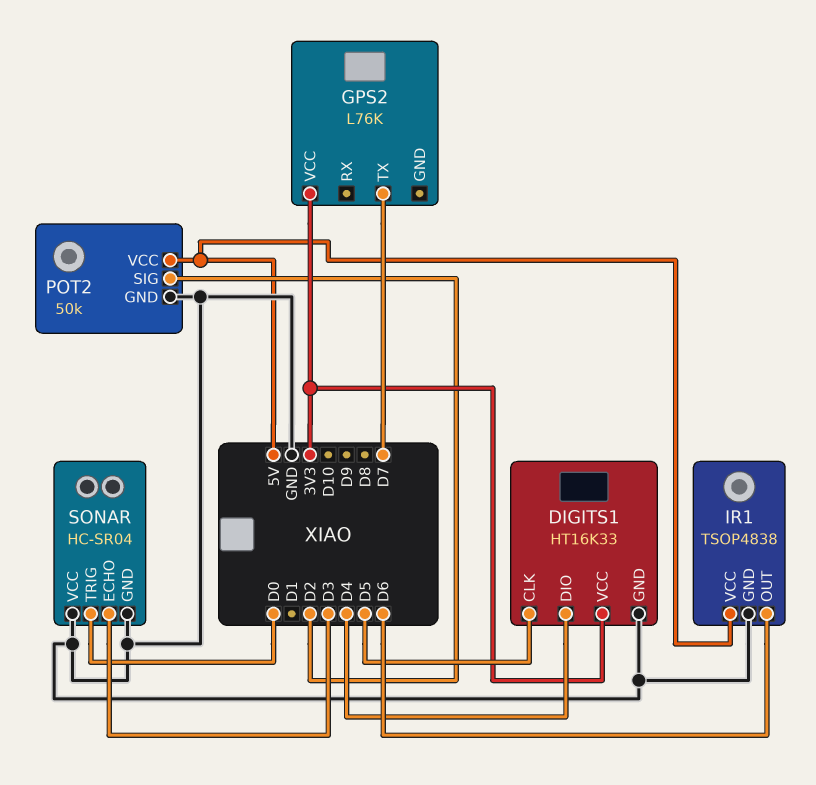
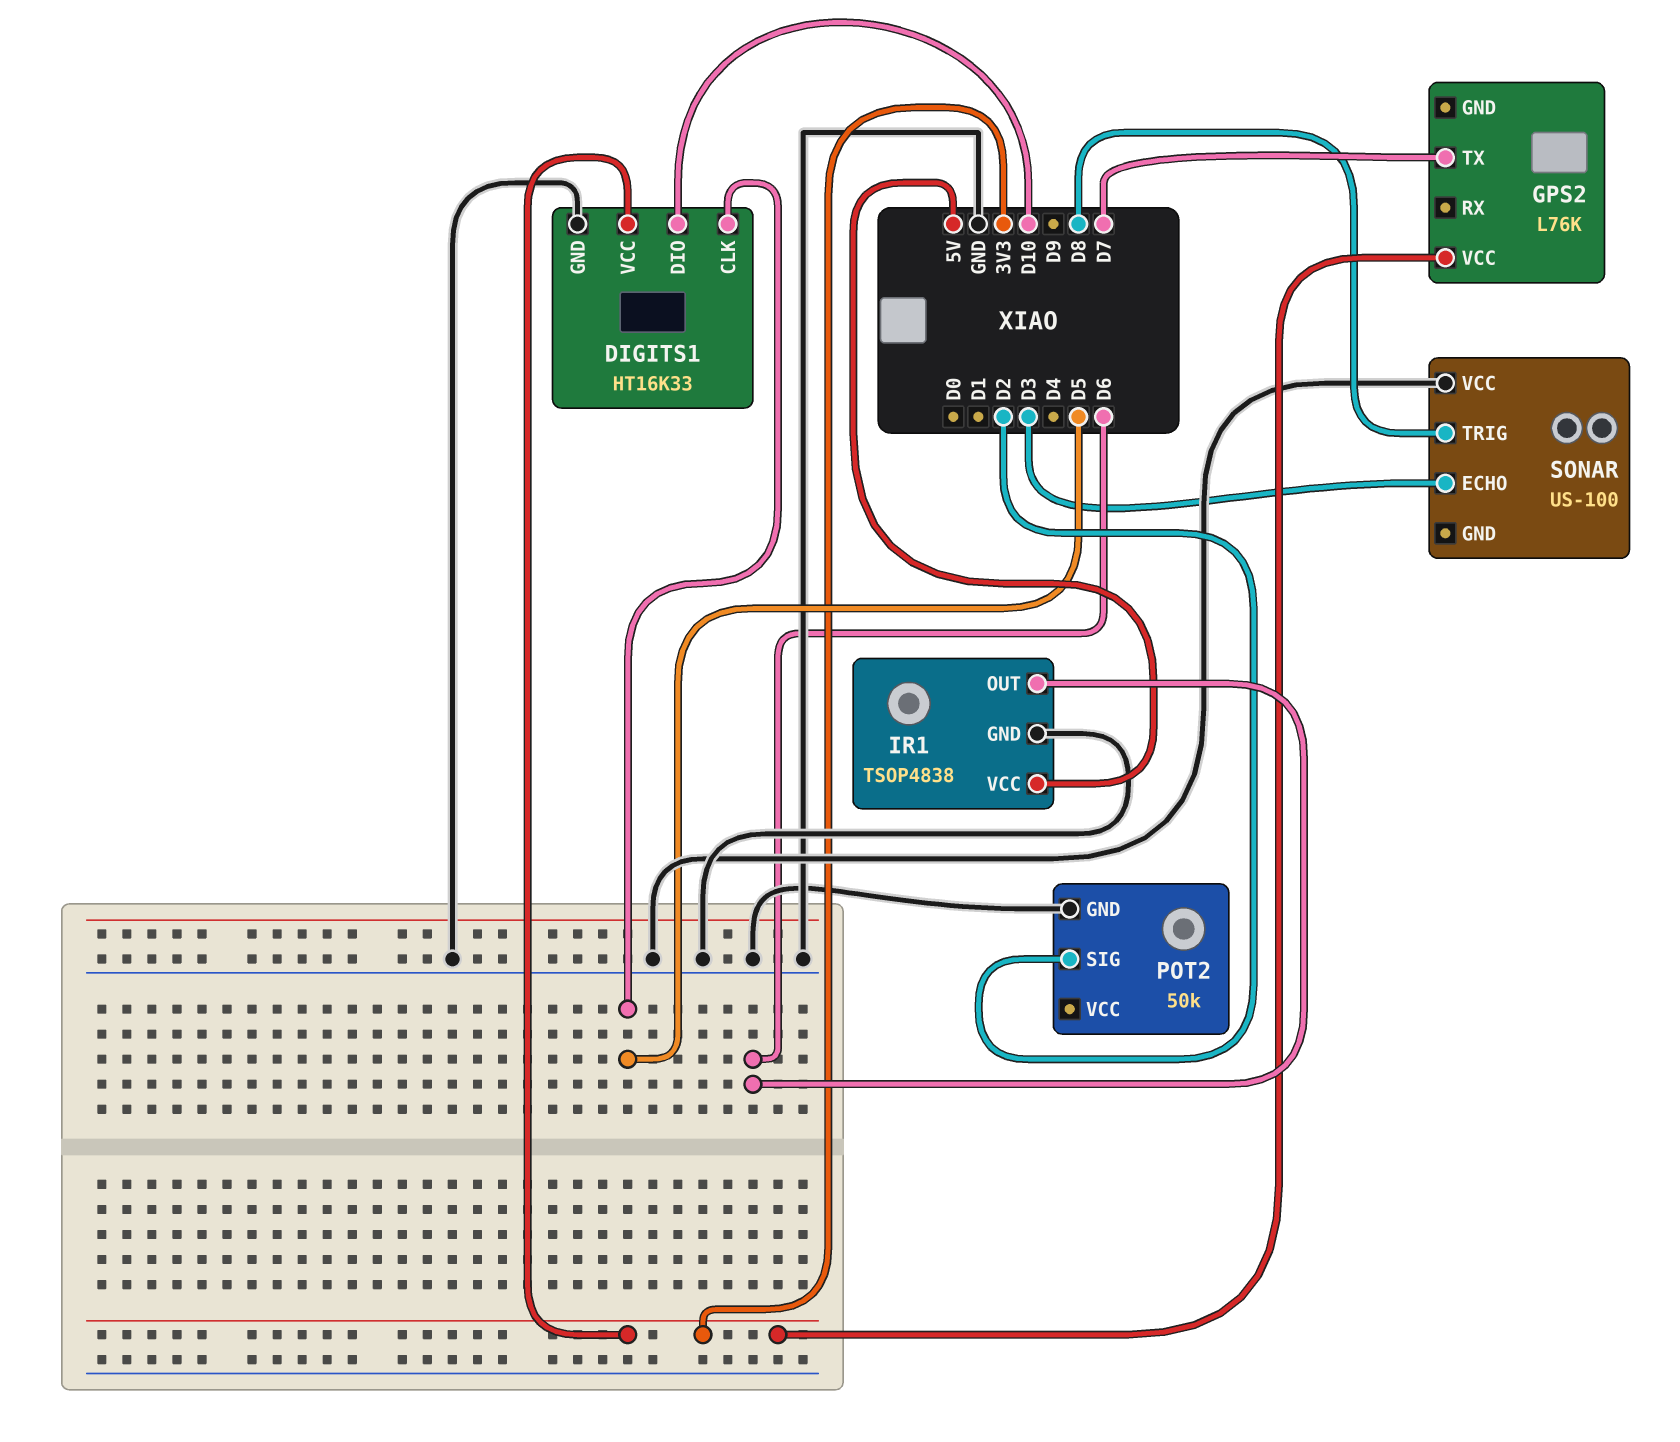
DIGITS1 pin DIO: D4 -> D10
POT2 pin VCC: 5V -> none
SONAR: HC-SR04 -> US-100
SONAR pin GND: GND -> none
SONAR pin TRIG: D0 -> D8

